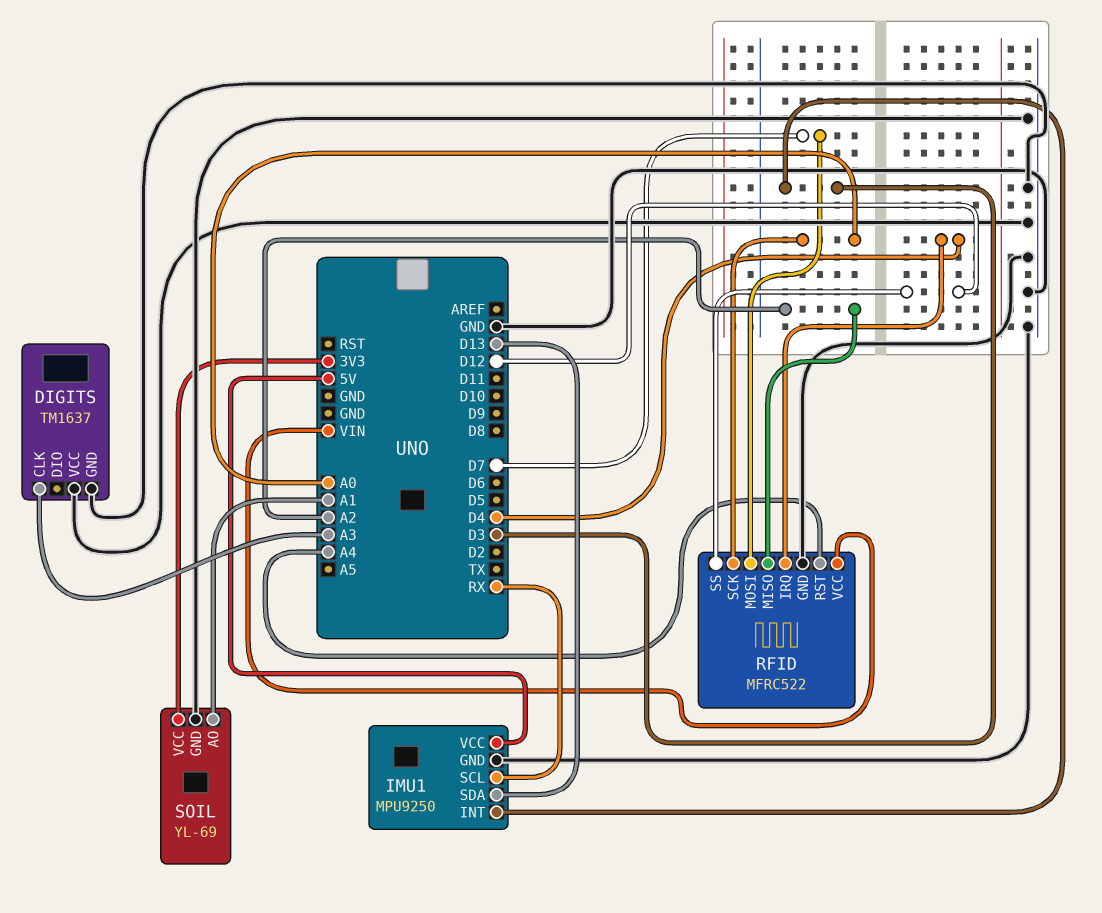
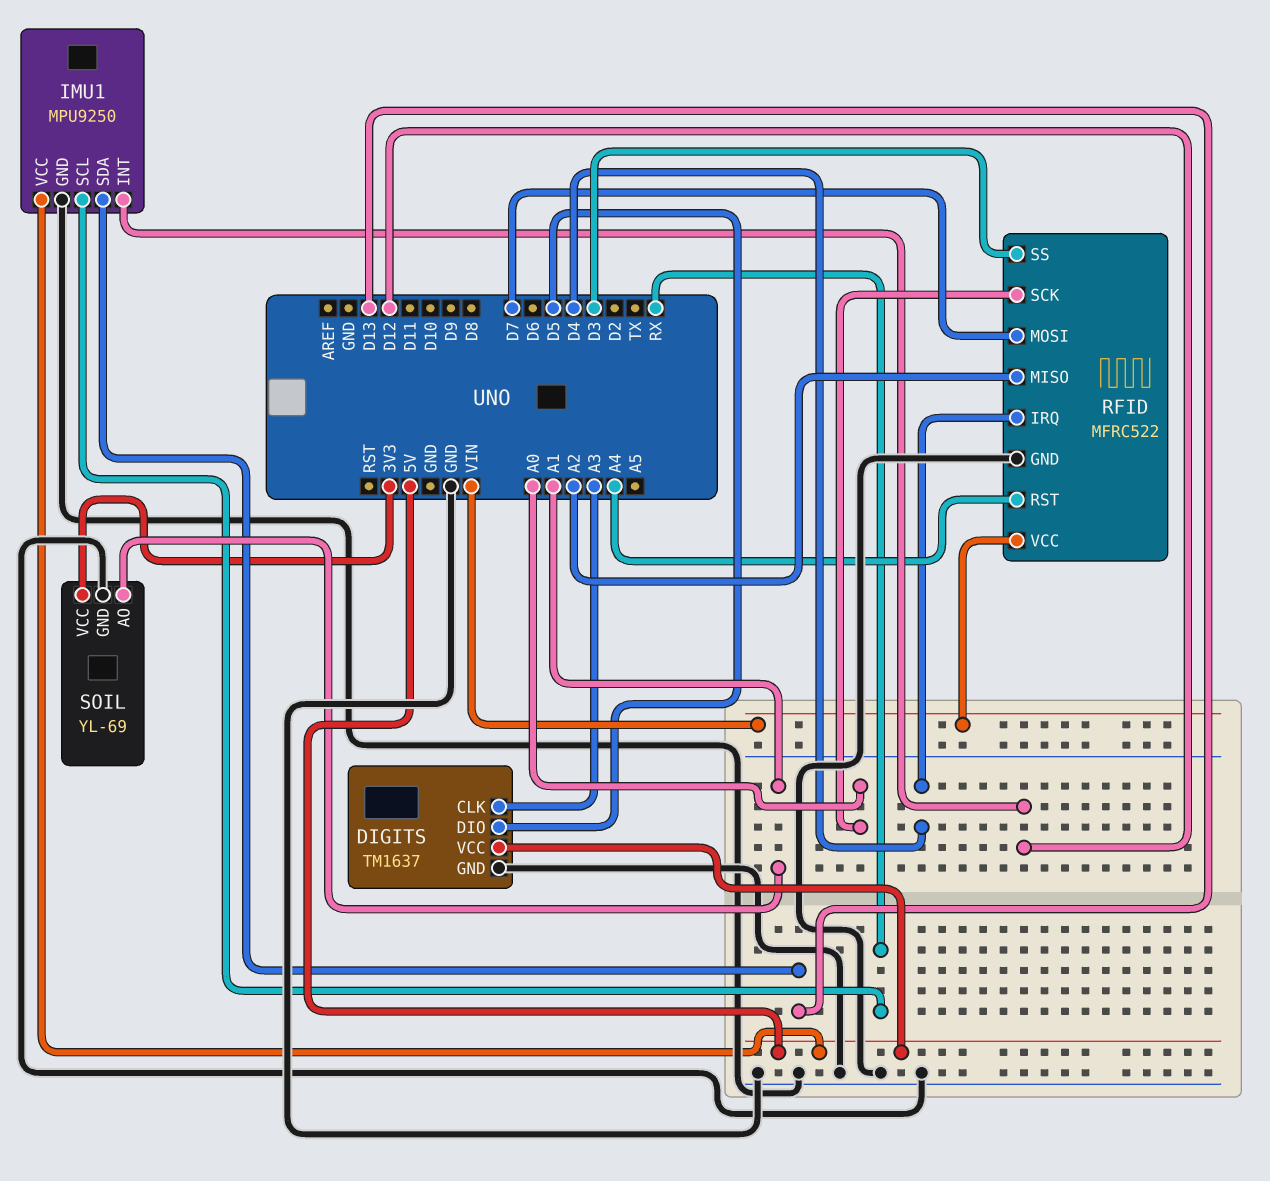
DIGITS pin DIO: none -> D5
DIGITS pin VCC: GND -> 5V
IMU1 pin INT: D3 -> D12
RFID pin SS: D12 -> D3

